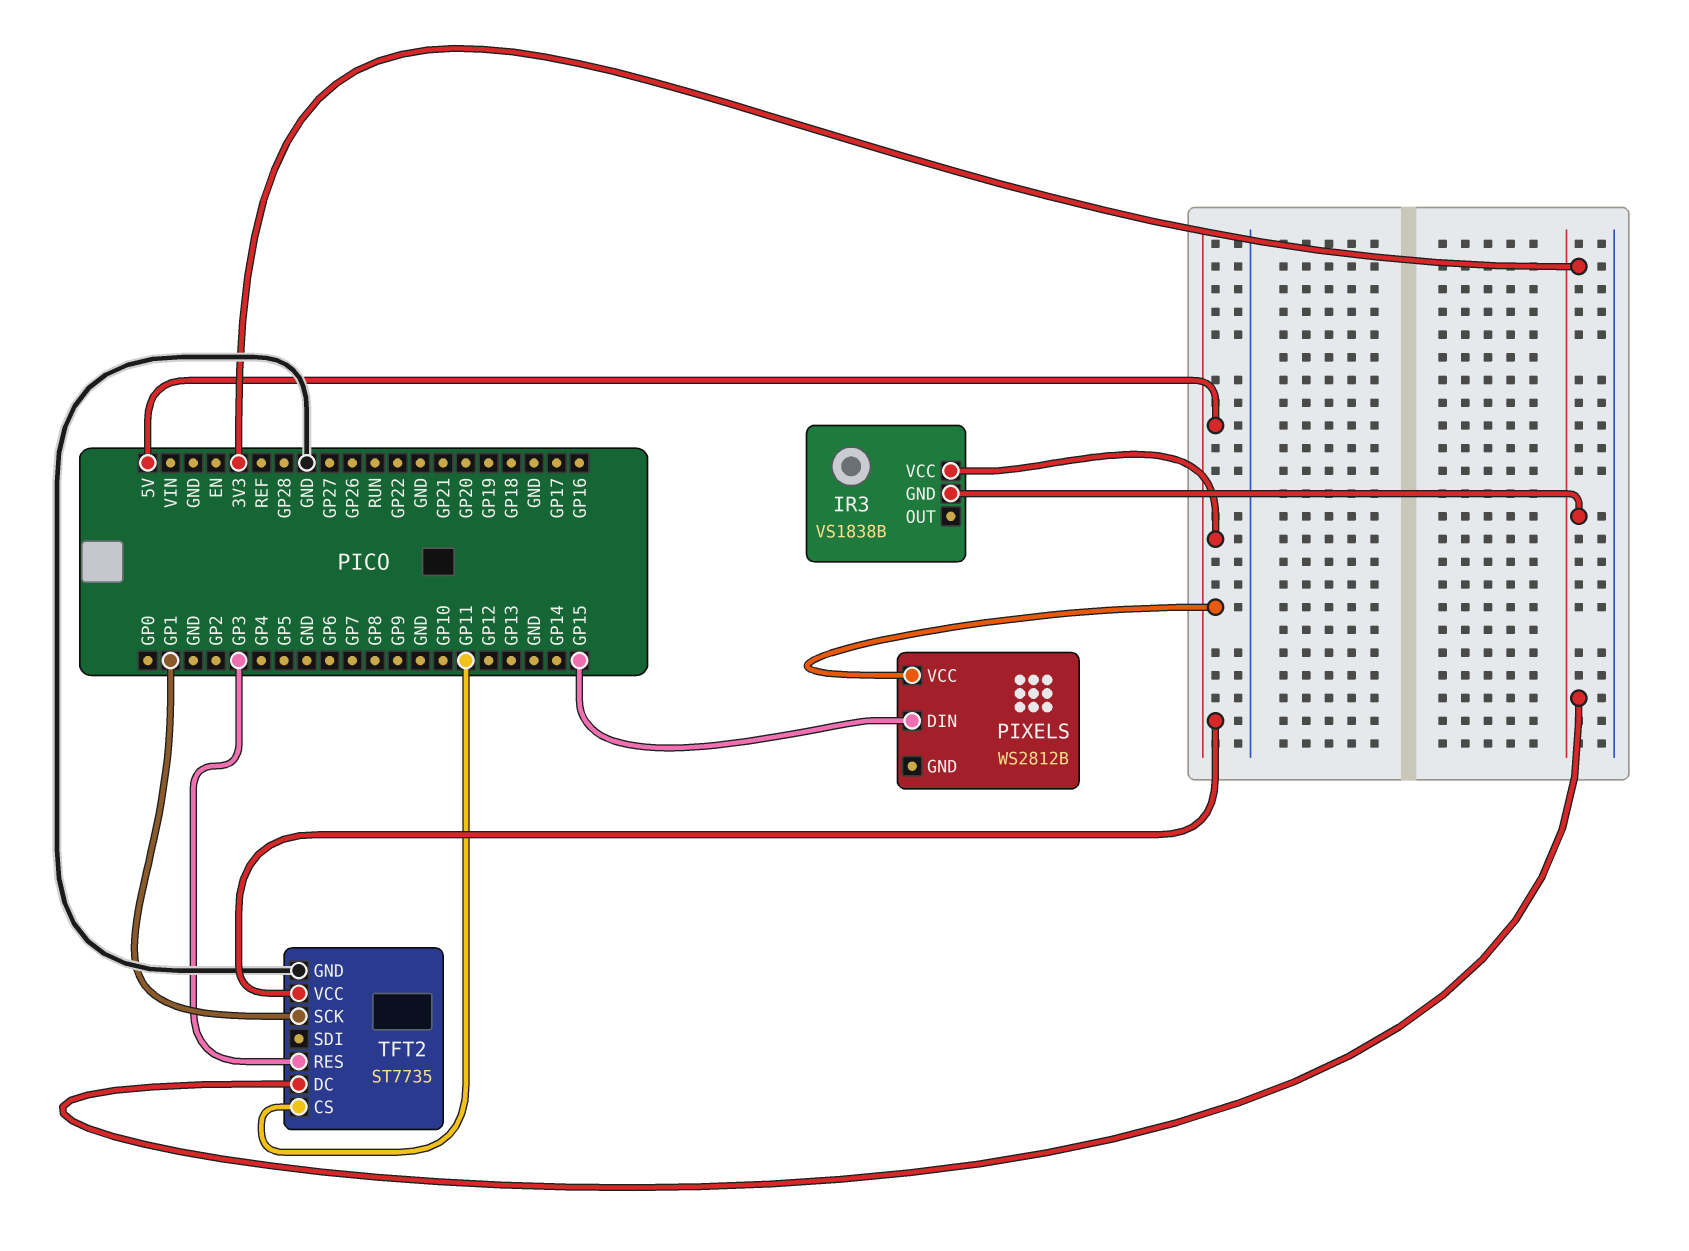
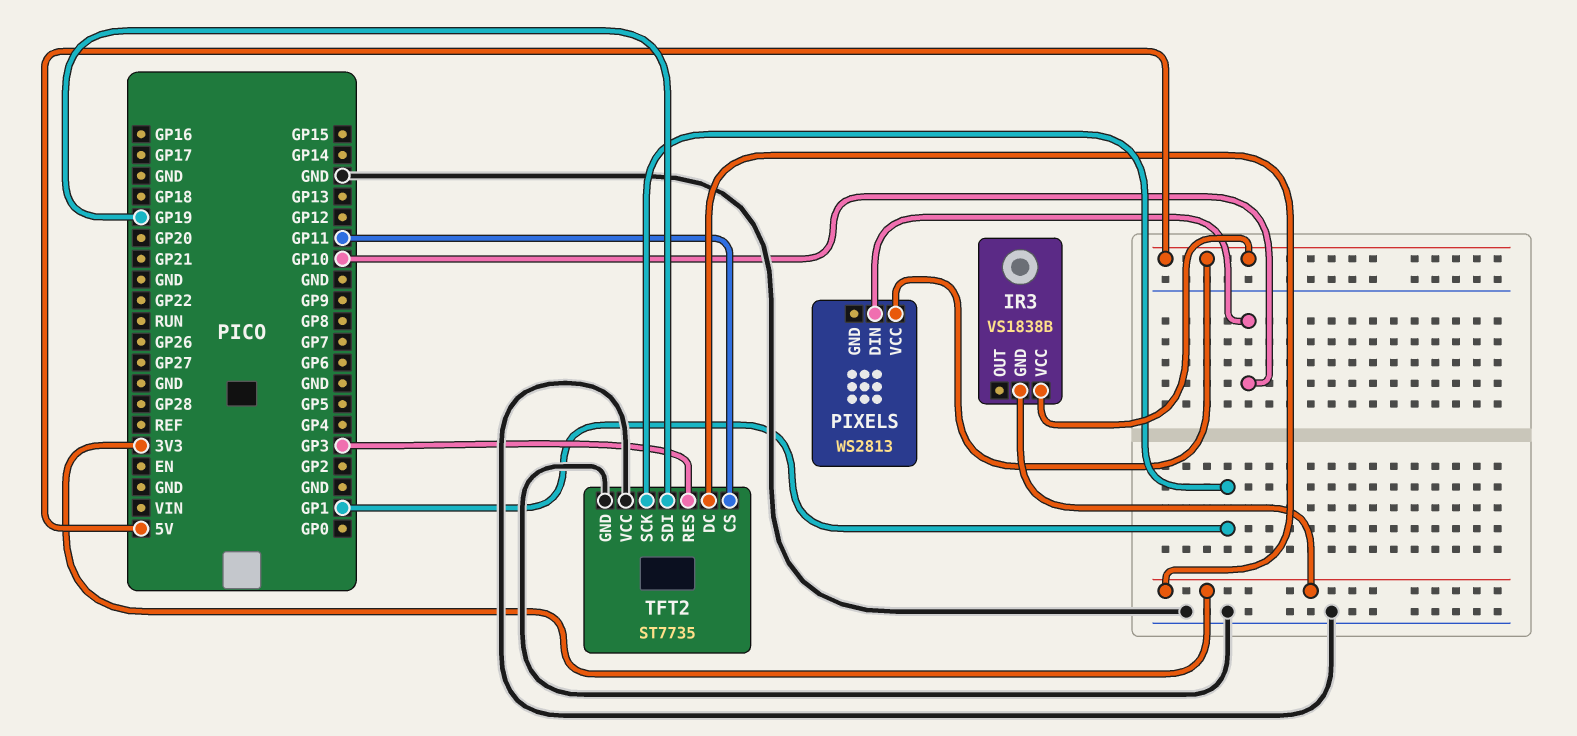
PIXELS: WS2812B -> WS2813
PIXELS pin DIN: GP15 -> GP10
TFT2 pin SDI: none -> GP19
TFT2 pin VCC: 5V -> GND

